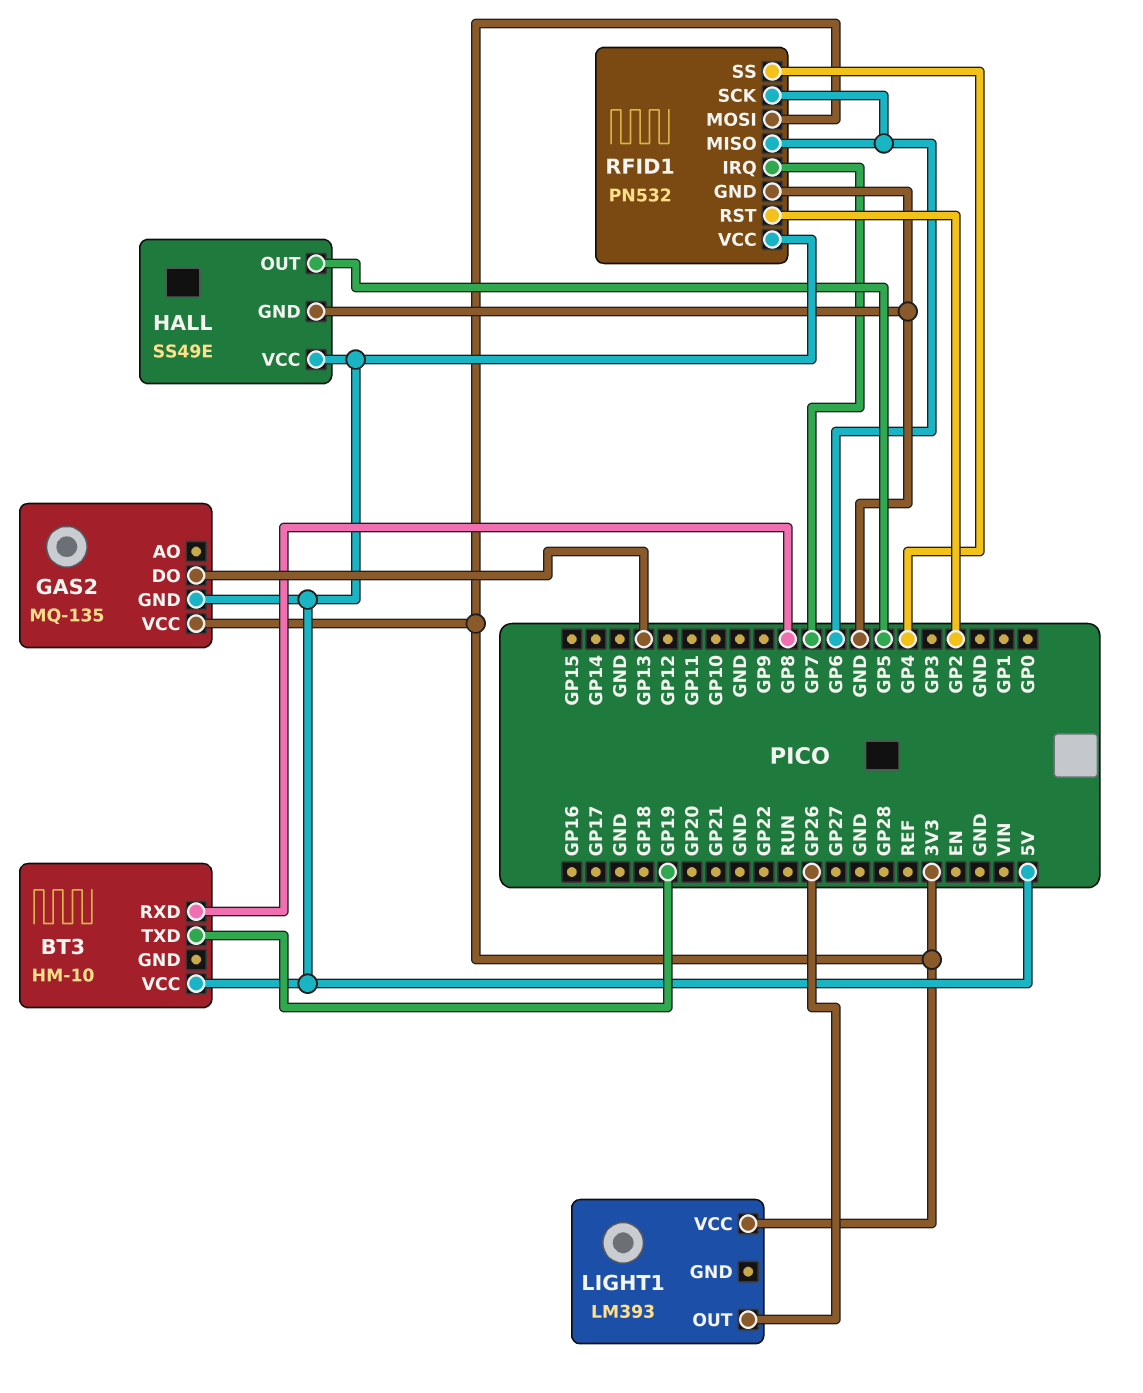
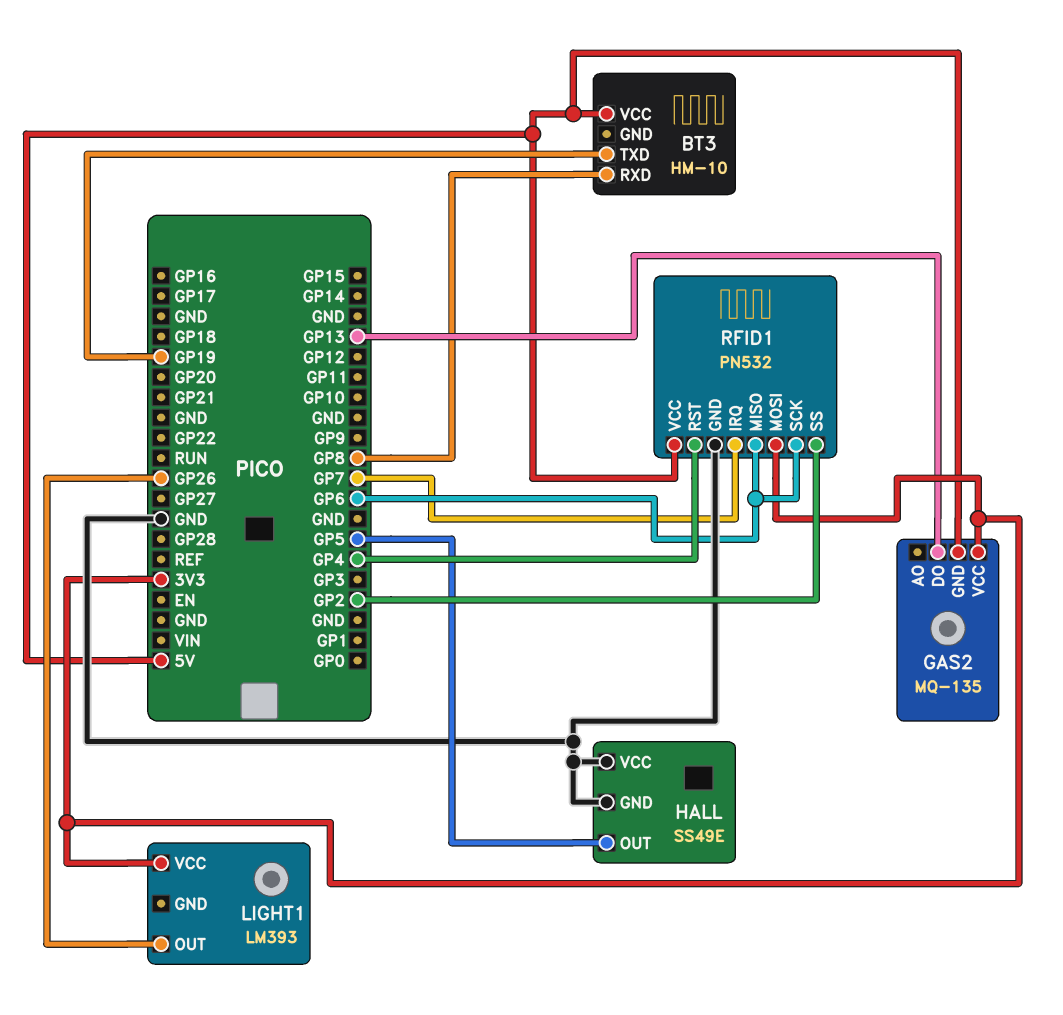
HALL pin VCC: 5V -> GND
RFID1 pin RST: GP2 -> GP4
RFID1 pin SS: GP4 -> GP2

